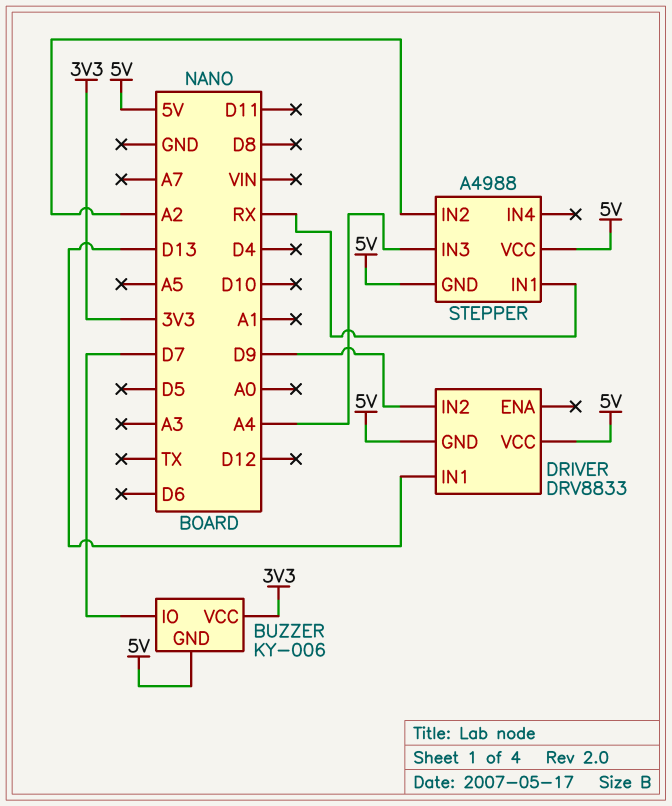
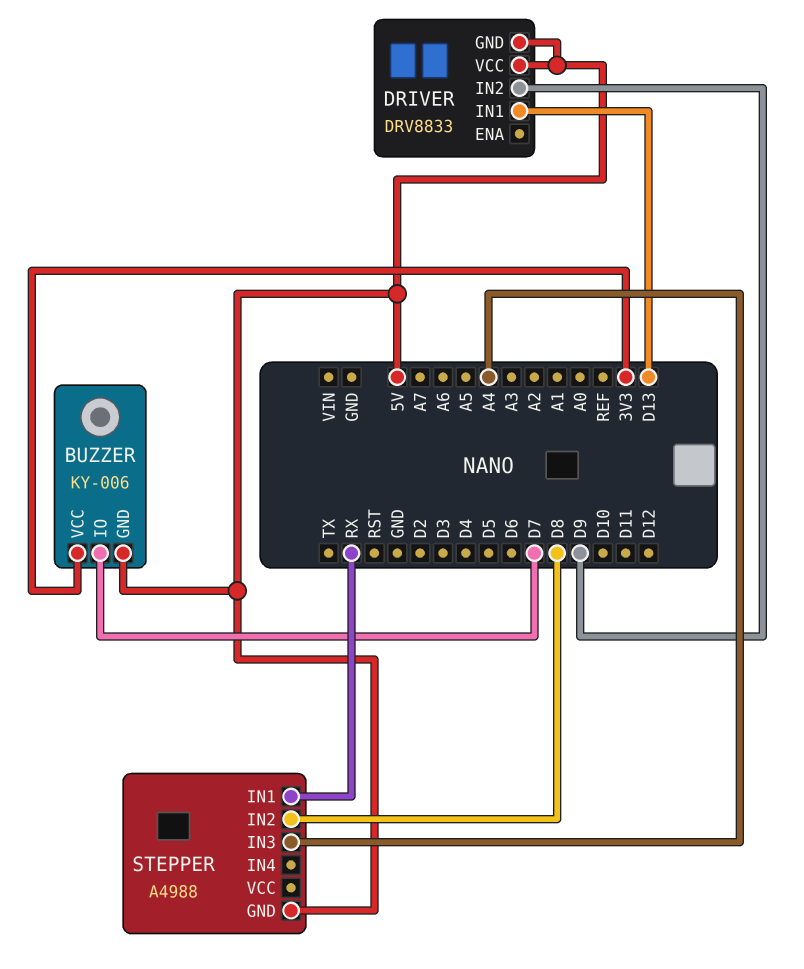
STEPPER pin IN2: A2 -> D8
STEPPER pin VCC: 5V -> none

